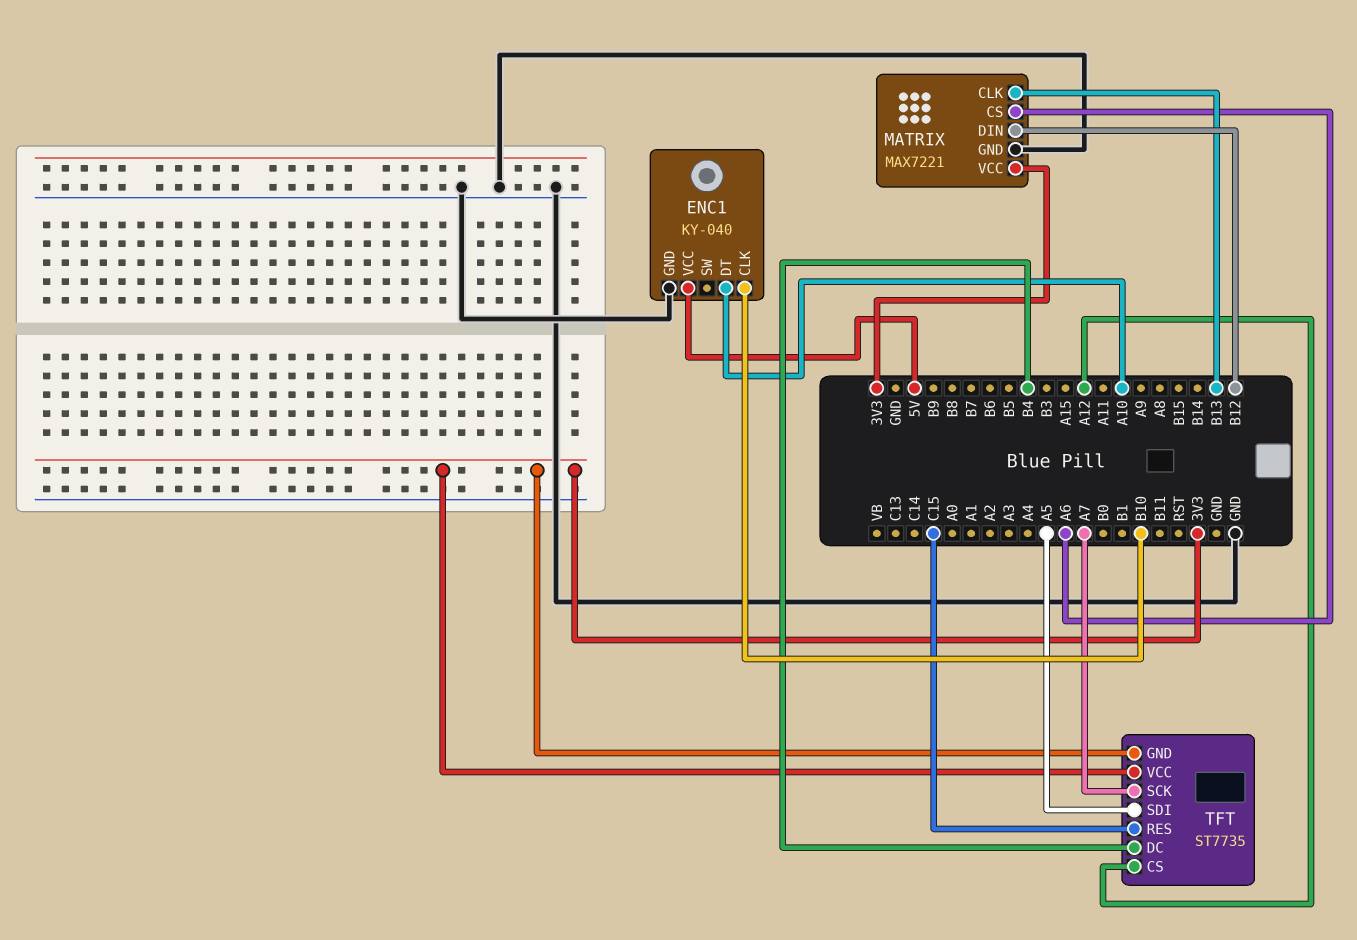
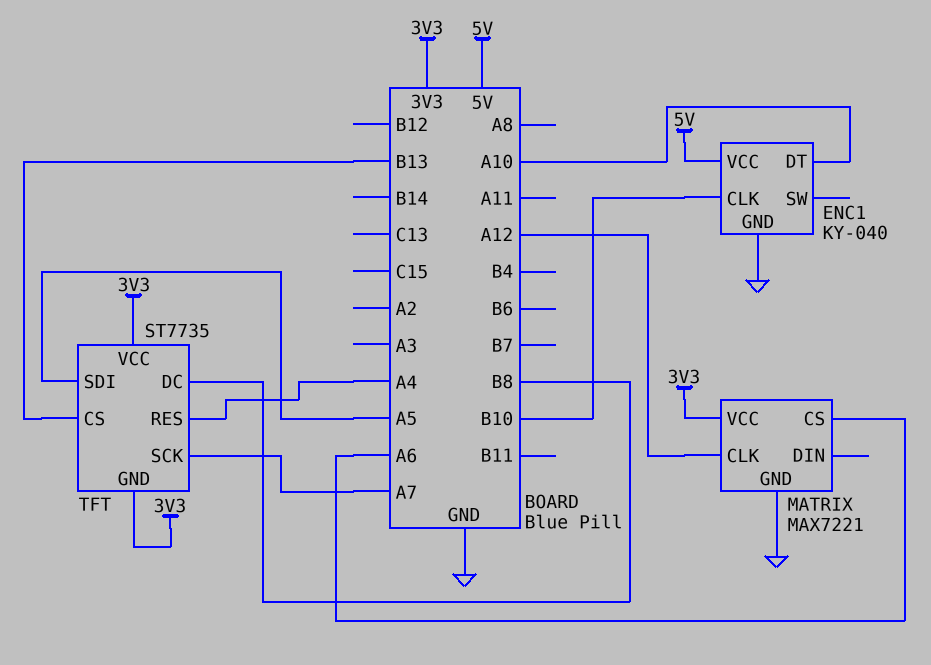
MATRIX pin CLK: B13 -> A12
MATRIX pin DIN: B12 -> none
TFT pin CS: A12 -> B13
TFT pin DC: B4 -> B8
TFT pin RES: C15 -> A4

